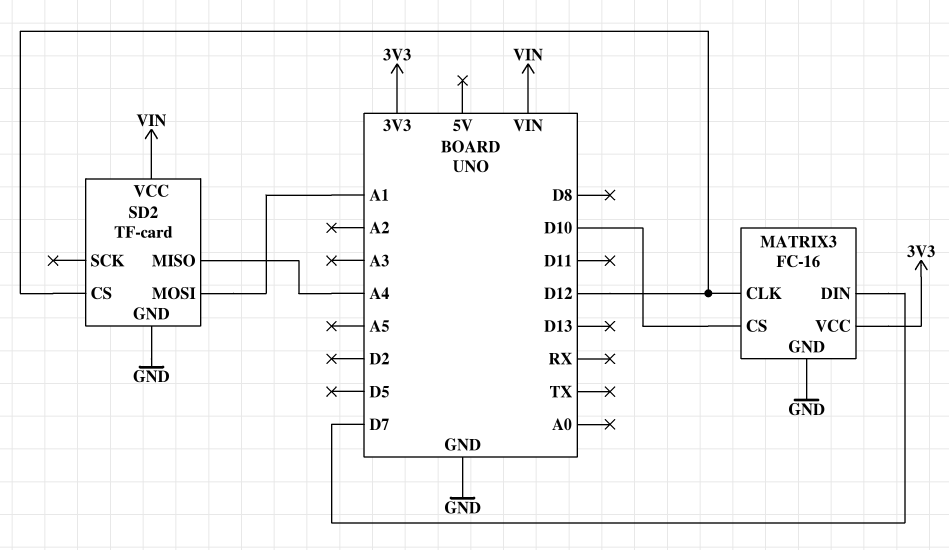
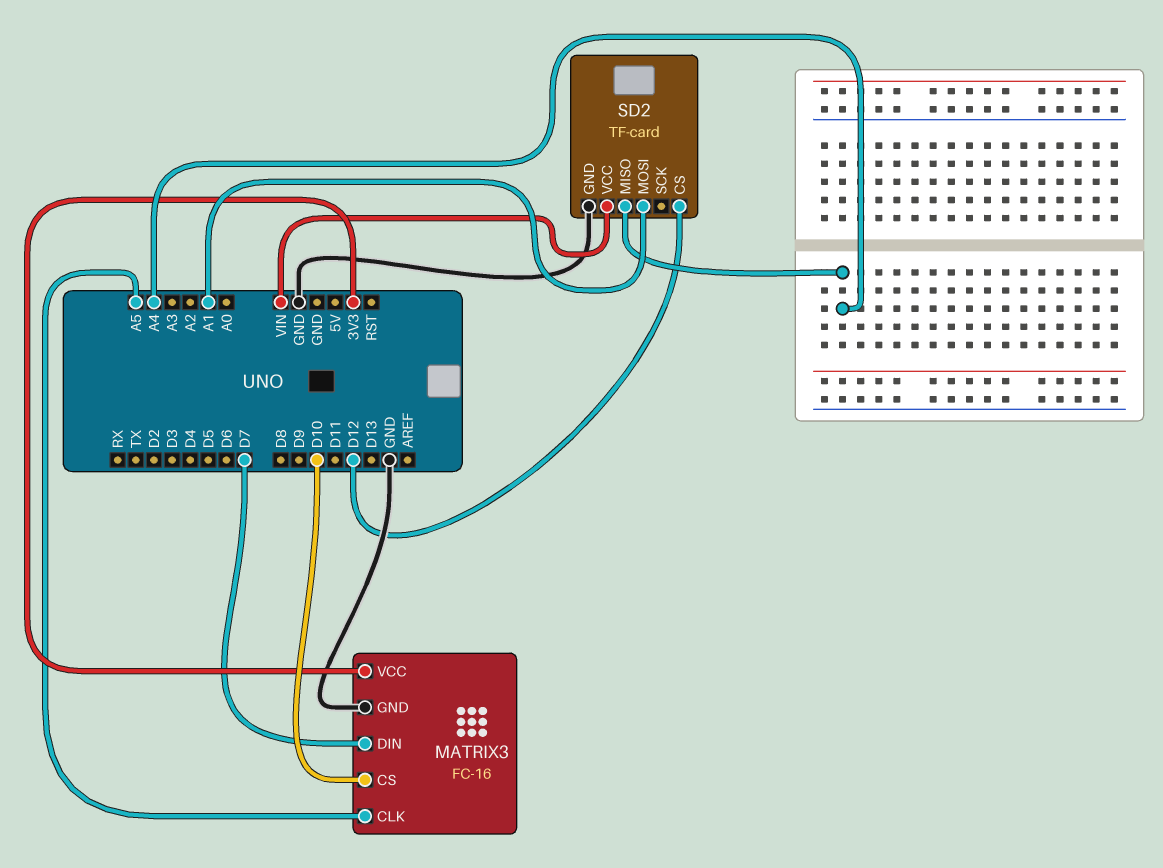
MATRIX3 pin CLK: D12 -> A5

